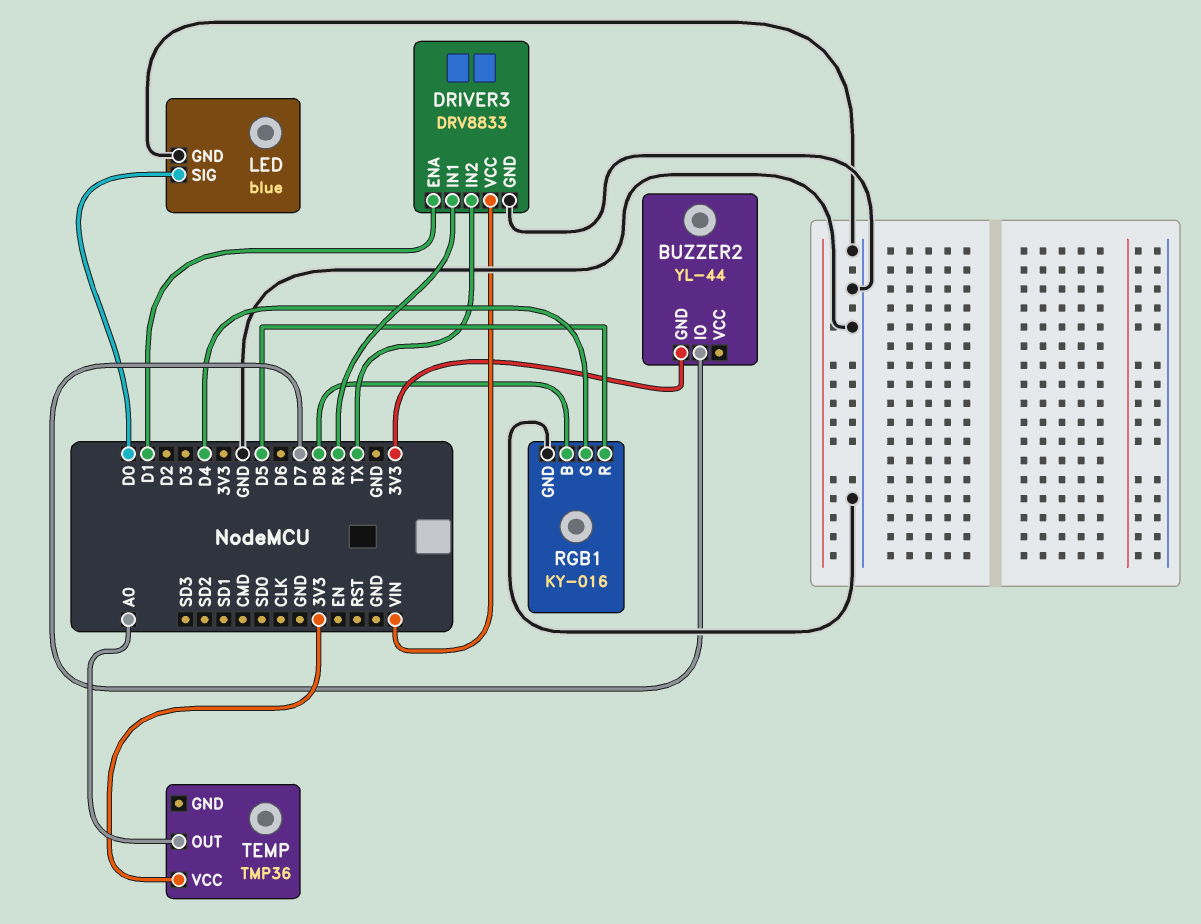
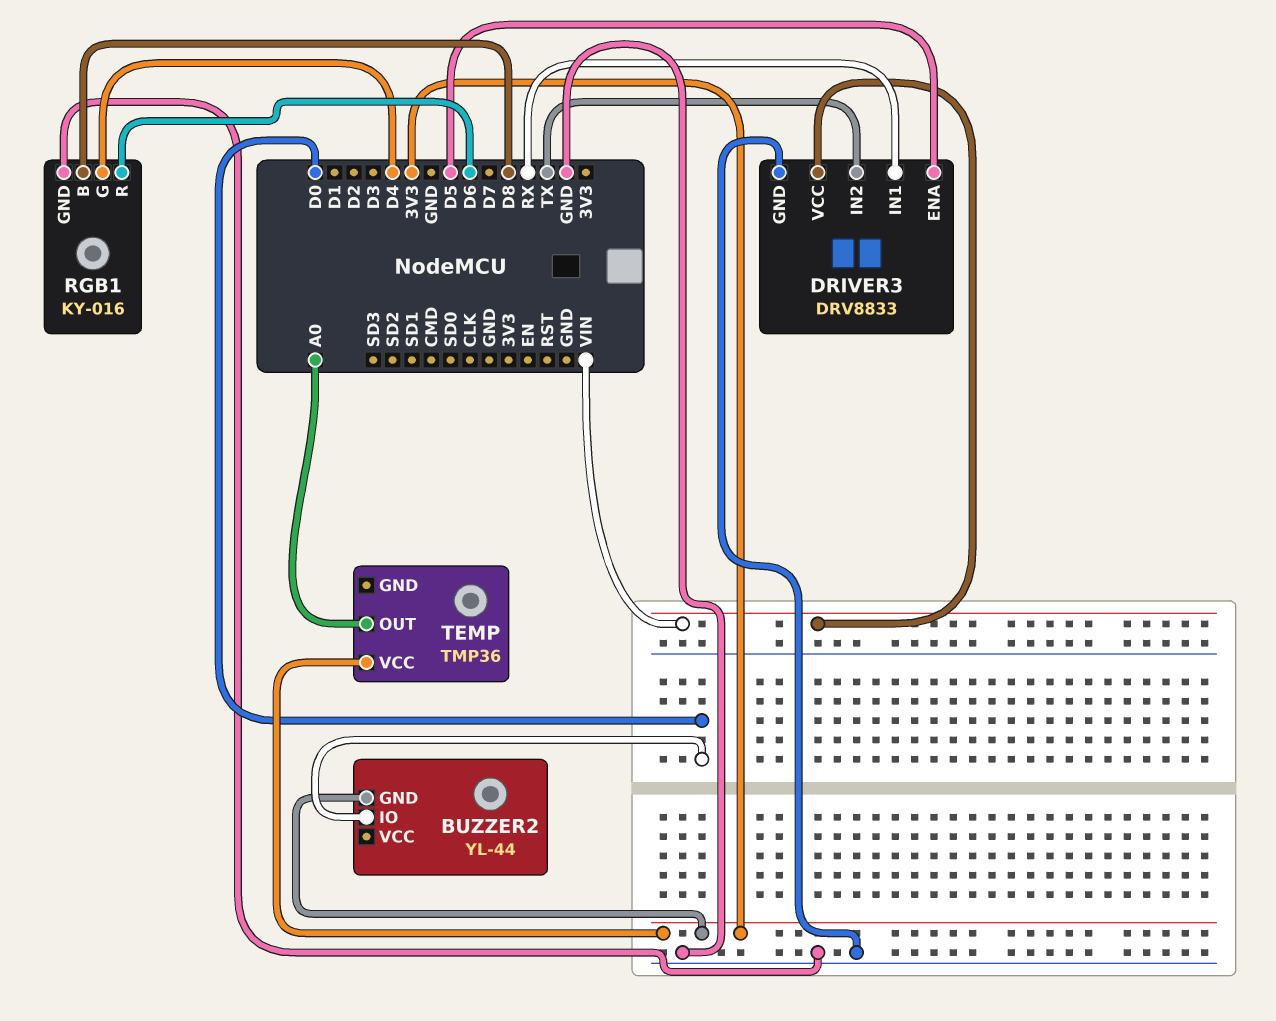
BUZZER2 pin IO: D7 -> D0
DRIVER3 pin ENA: D1 -> D5
LED: blue -> none
LED pin GND: GND -> none
LED pin SIG: D0 -> none
RGB1 pin R: D5 -> D6

